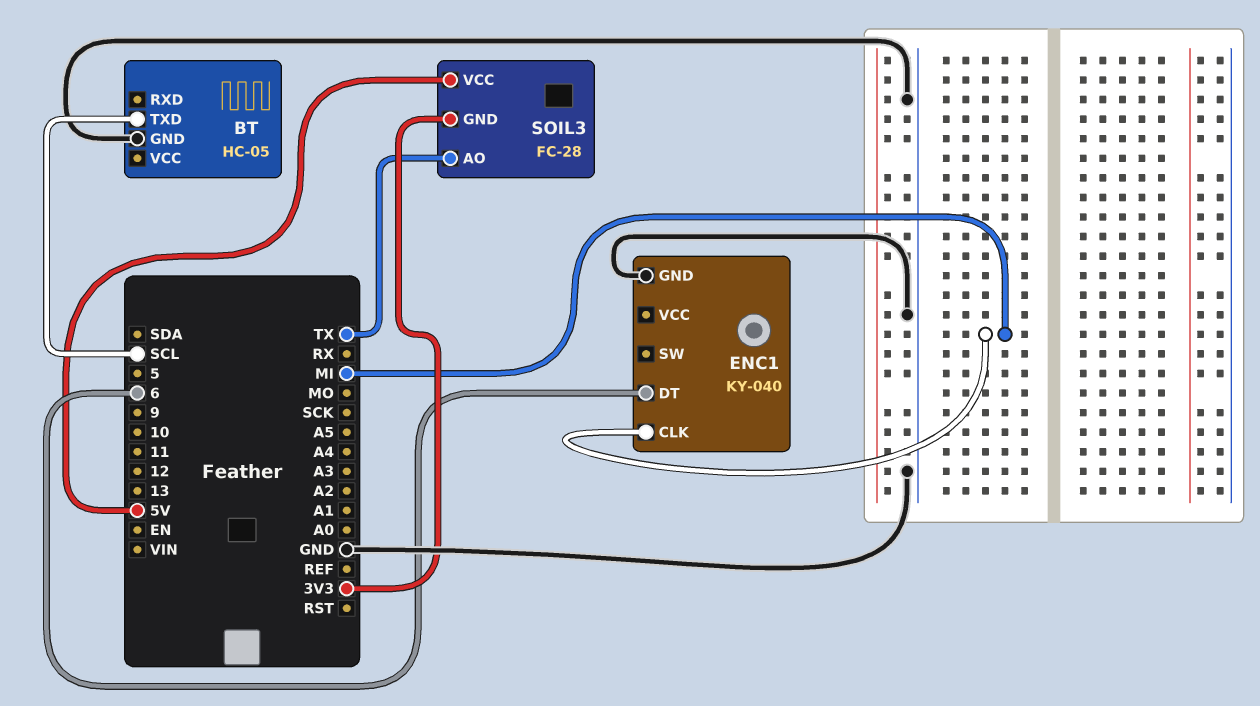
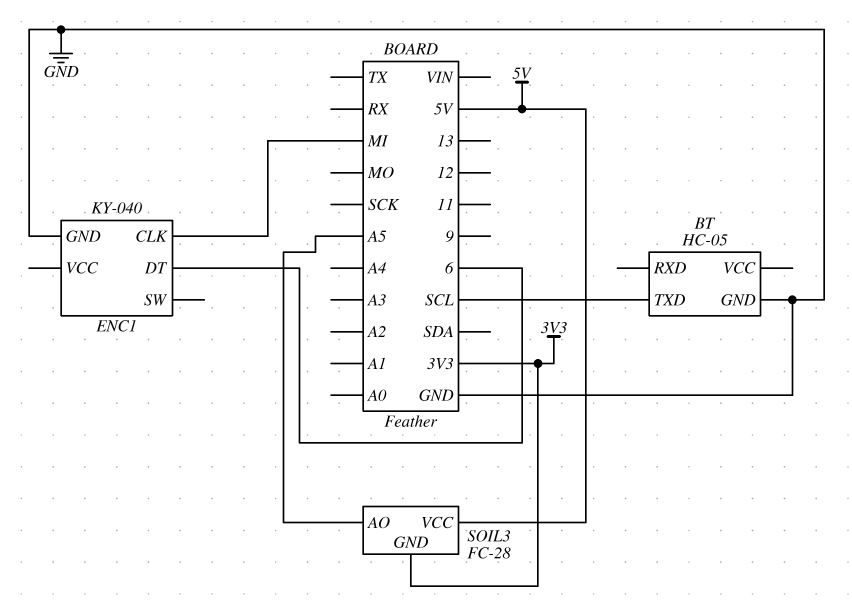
SOIL3 pin AO: TX -> A5

